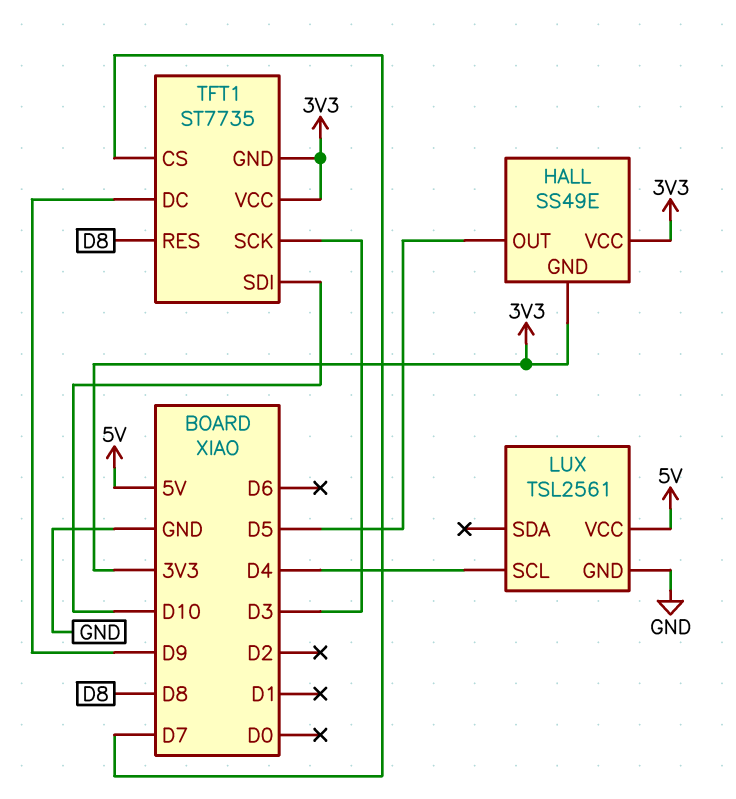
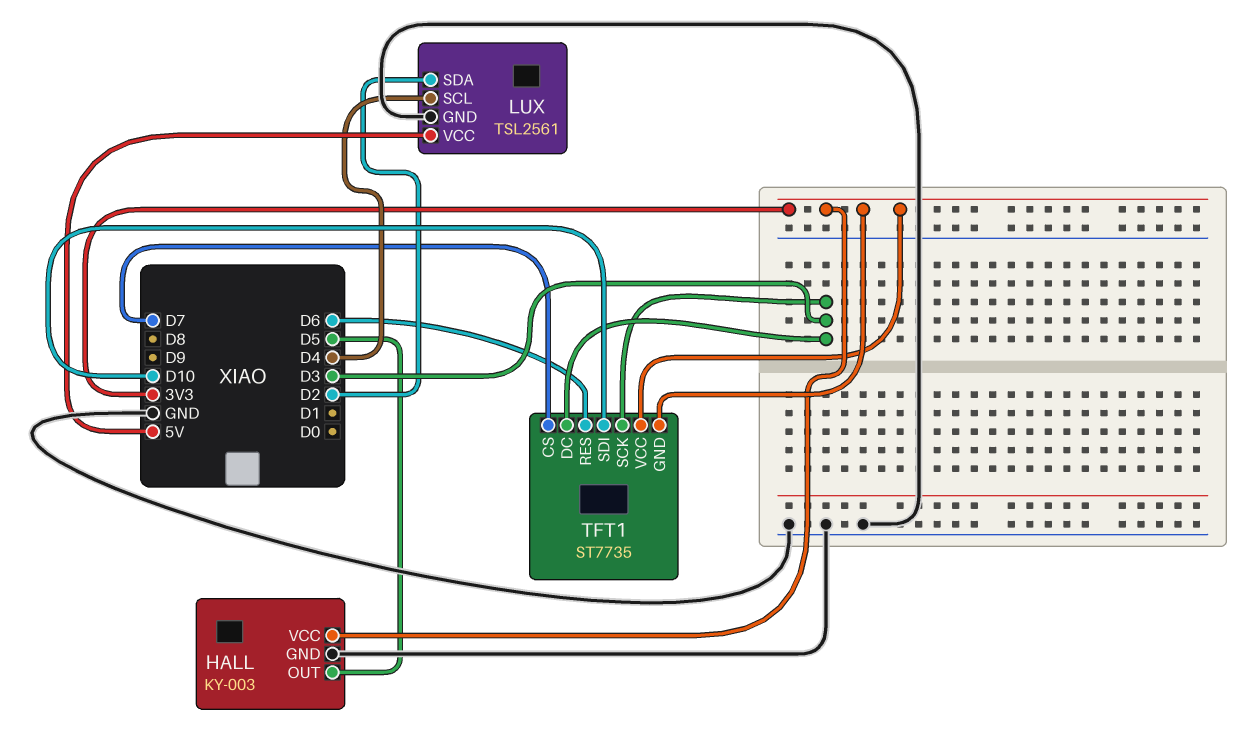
HALL: SS49E -> KY-003
HALL pin GND: 3V3 -> GND
LUX pin SDA: none -> D2
TFT1 pin DC: D9 -> D3
TFT1 pin RES: D8 -> D6

